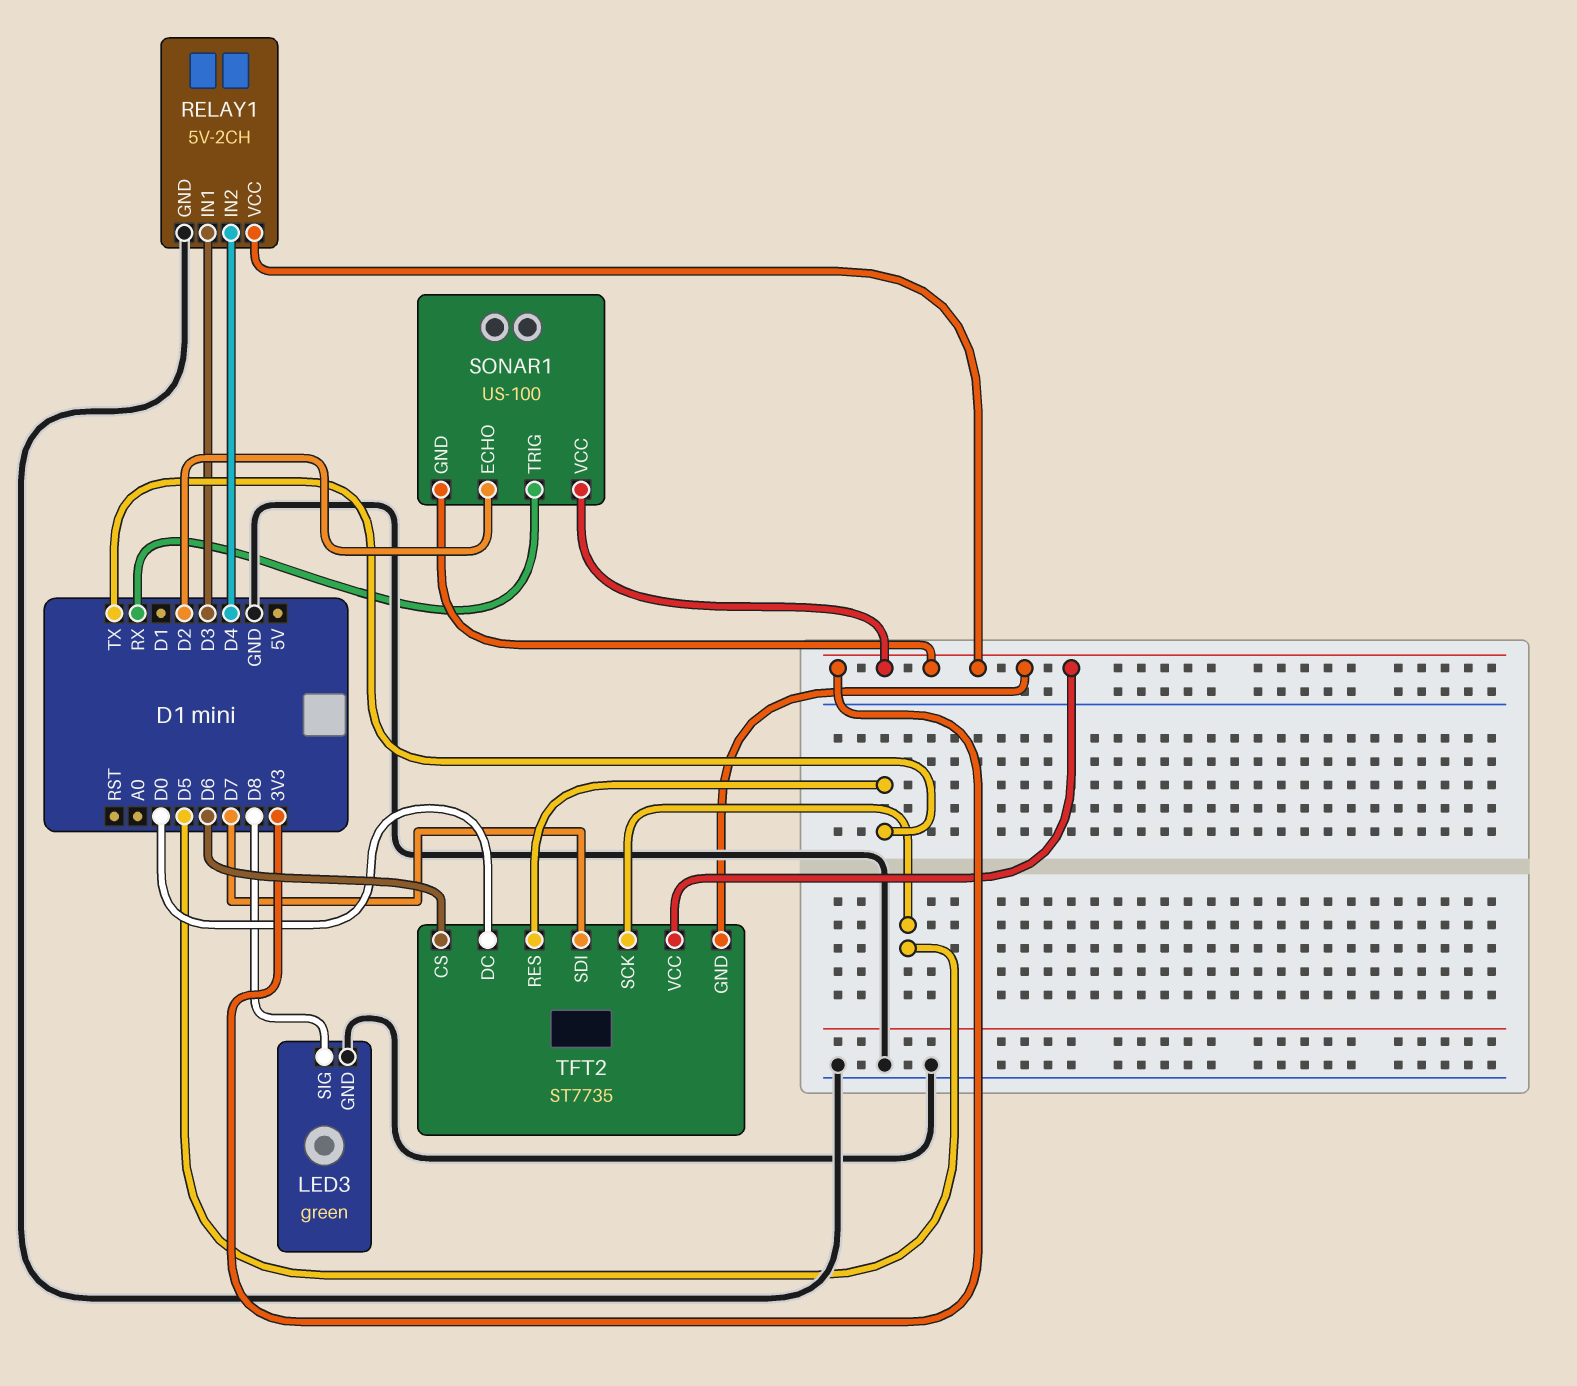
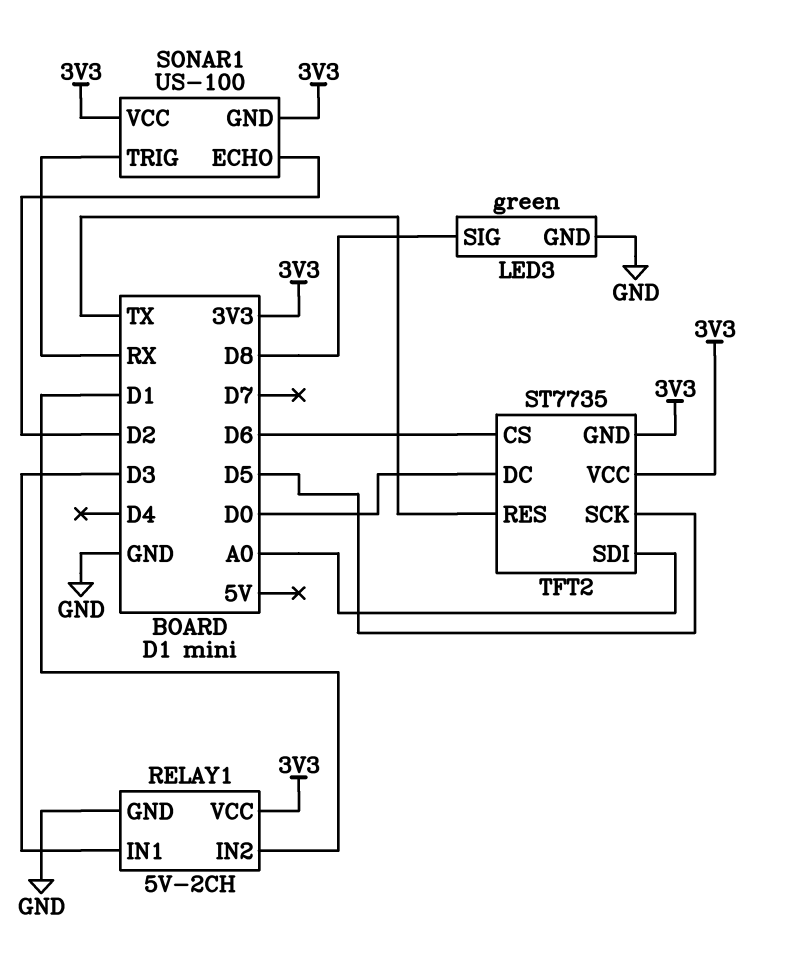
RELAY1 pin IN2: D4 -> D1
TFT2 pin SDI: D7 -> A0

